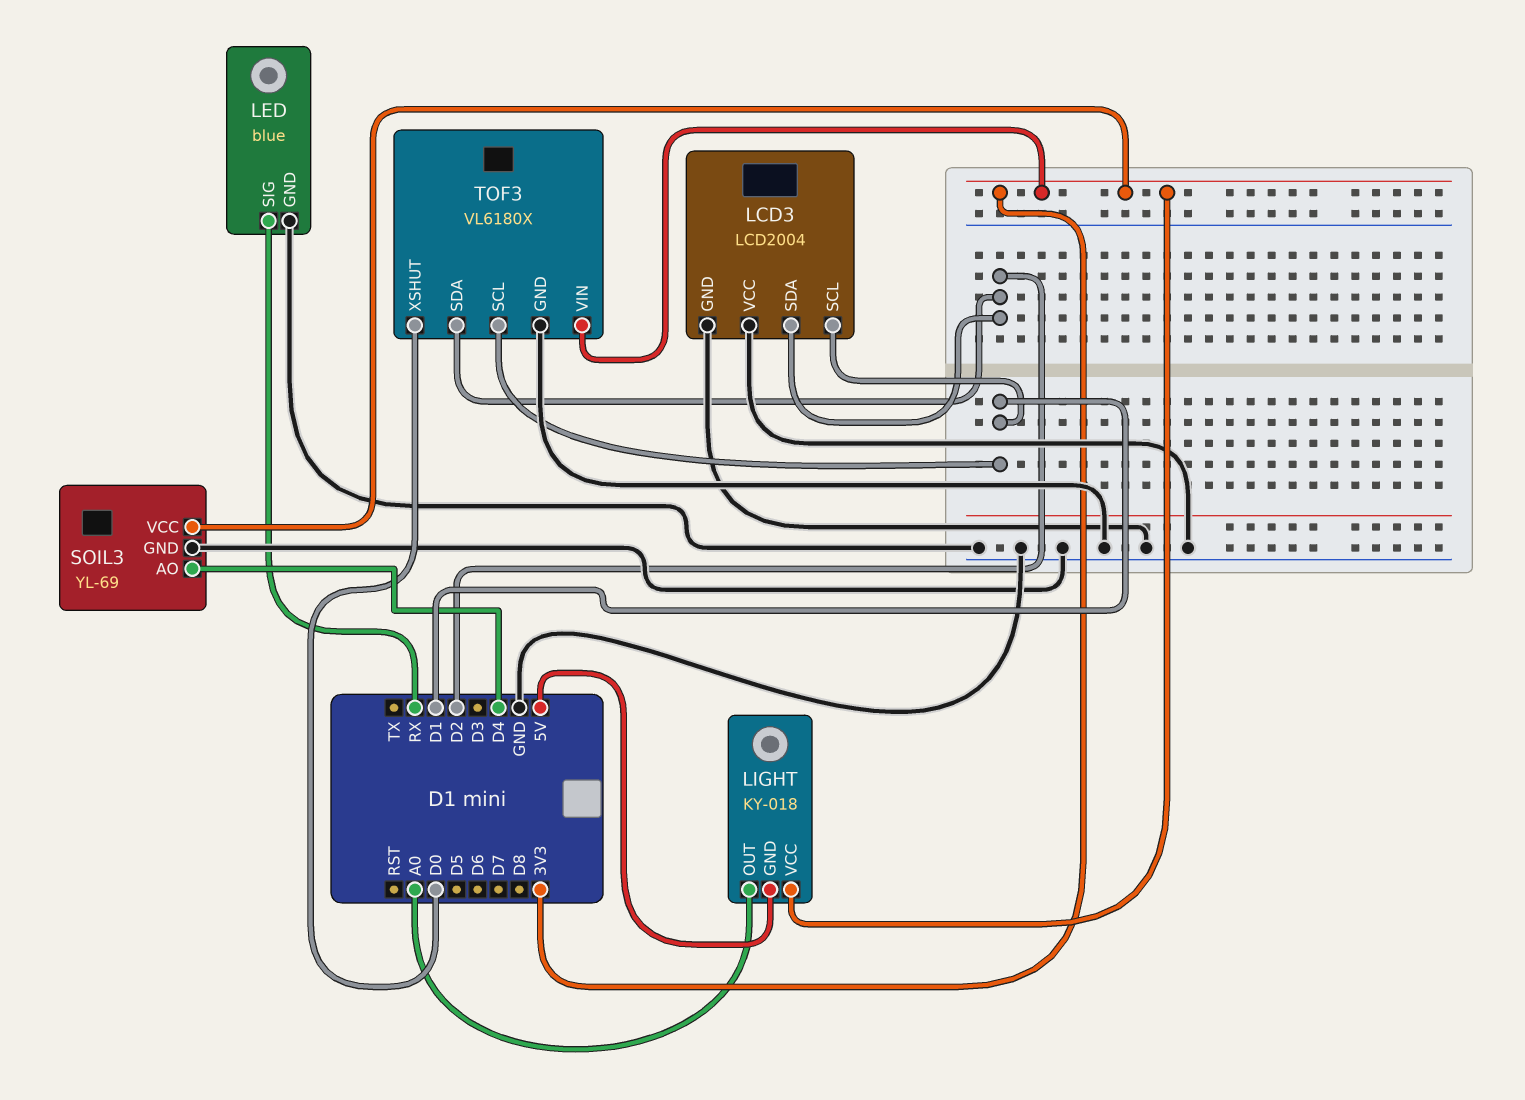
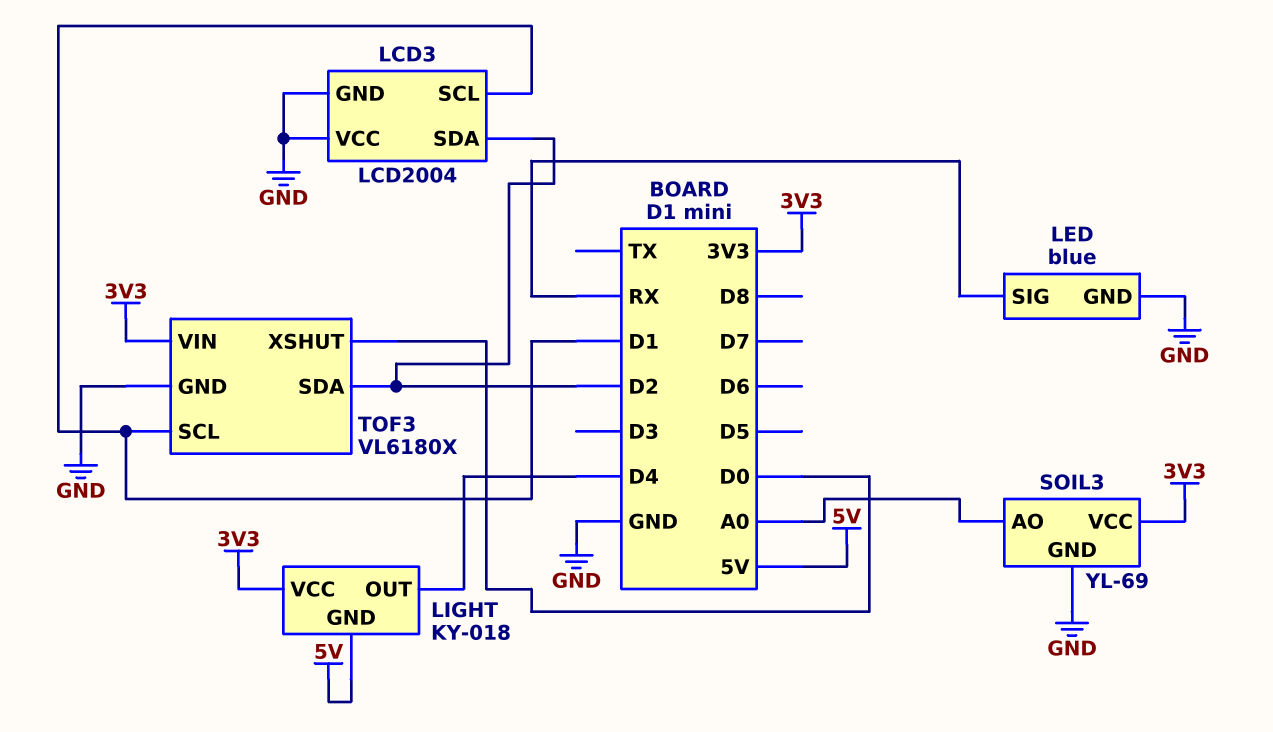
LIGHT pin OUT: A0 -> D4
SOIL3 pin AO: D4 -> A0

